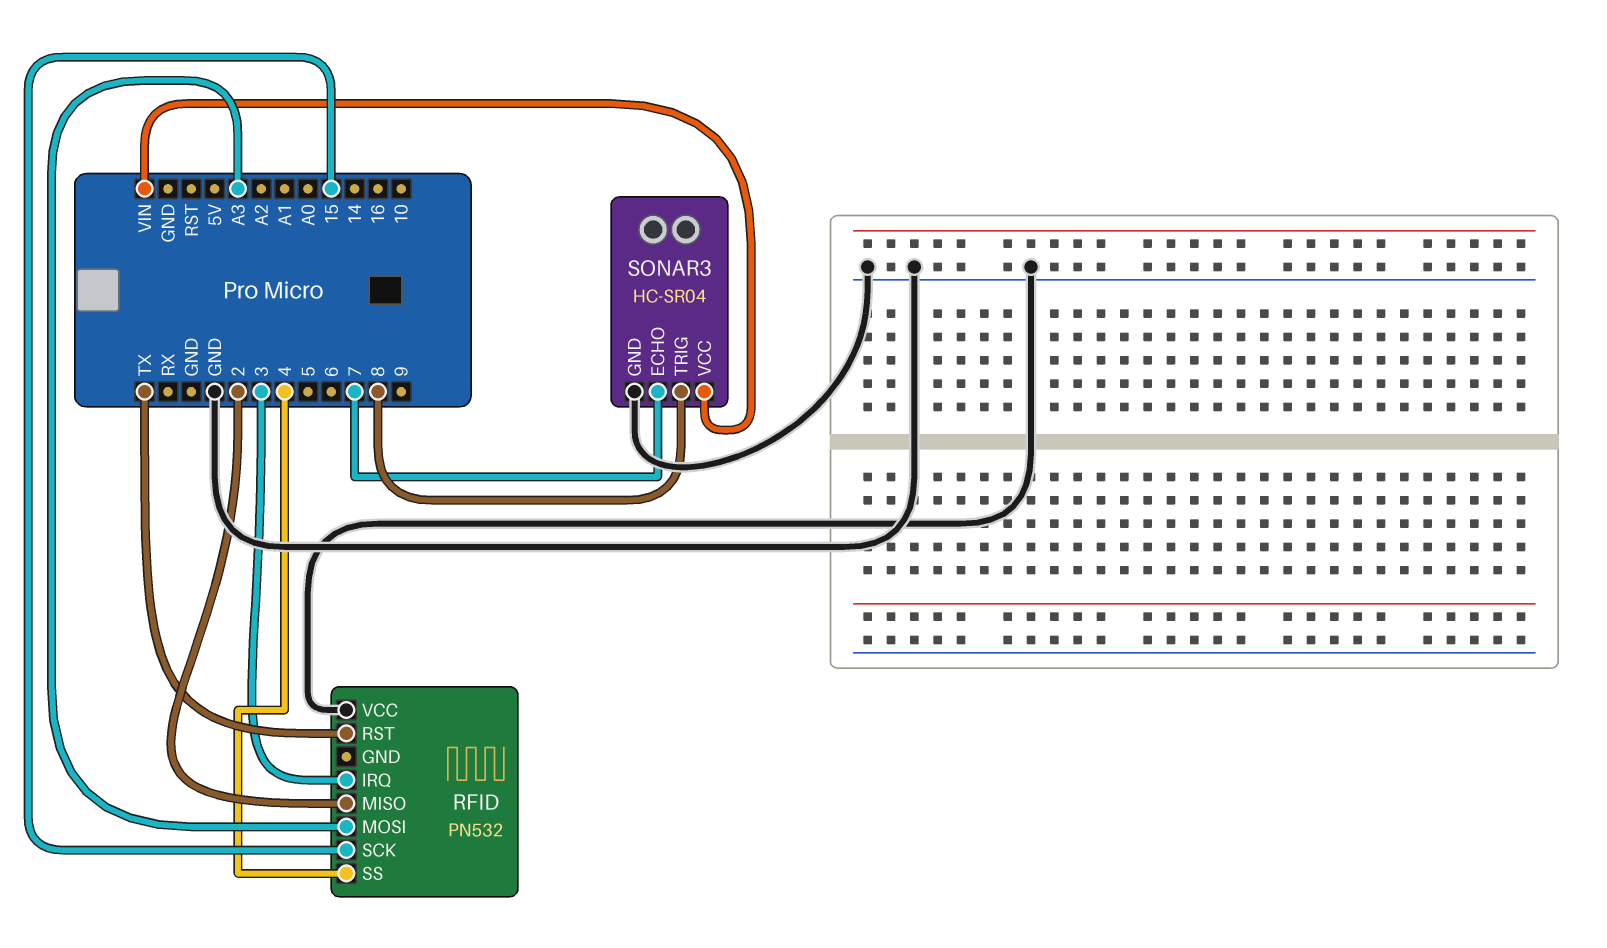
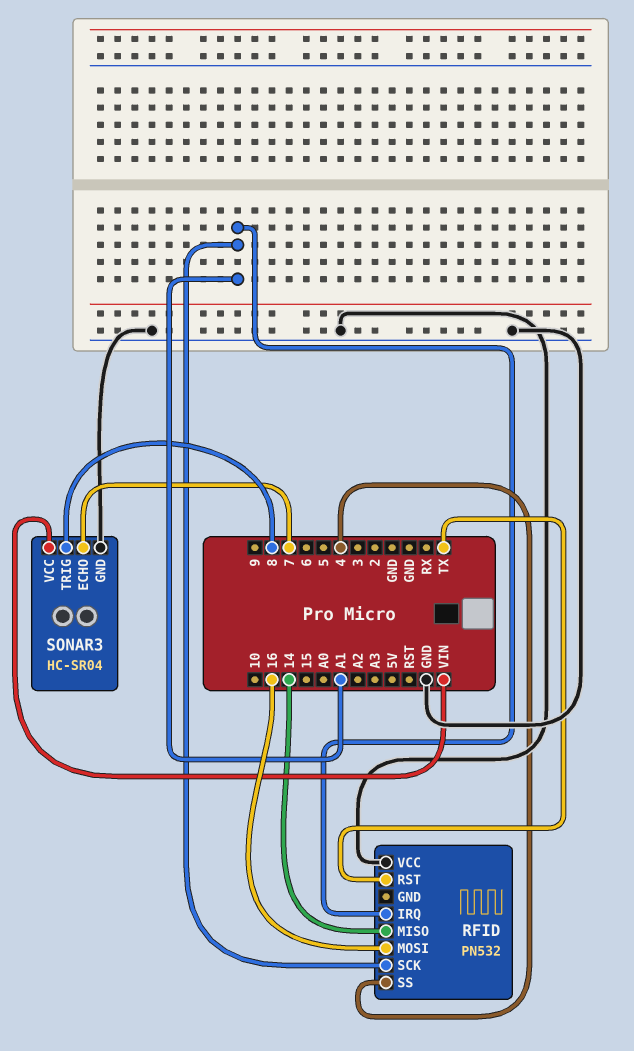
RFID pin IRQ: 3 -> A1
RFID pin MISO: 2 -> 14
RFID pin MOSI: A3 -> 16
RFID pin SCK: 15 -> A1

